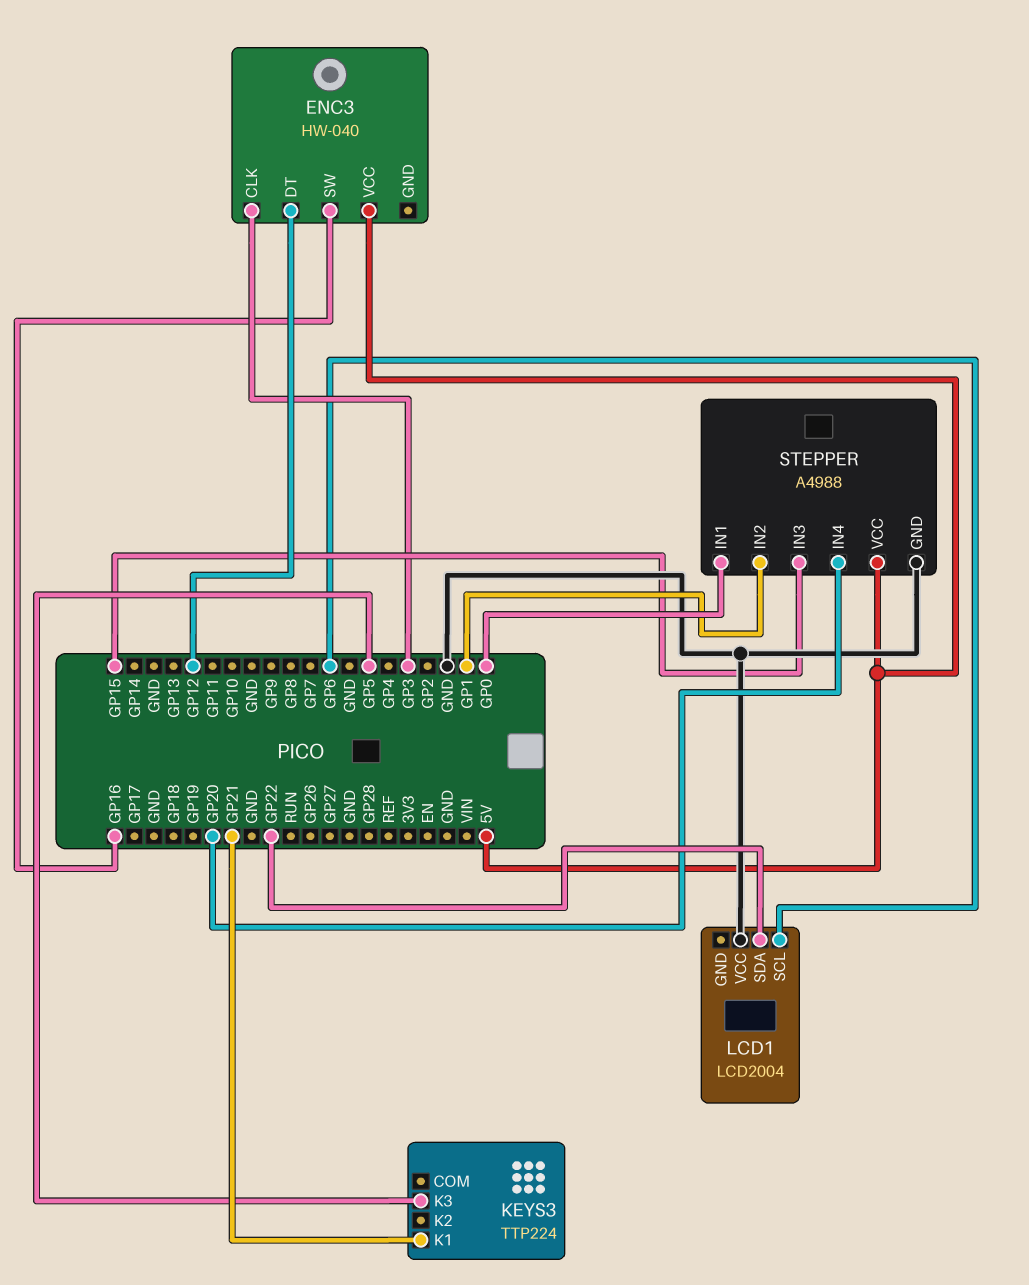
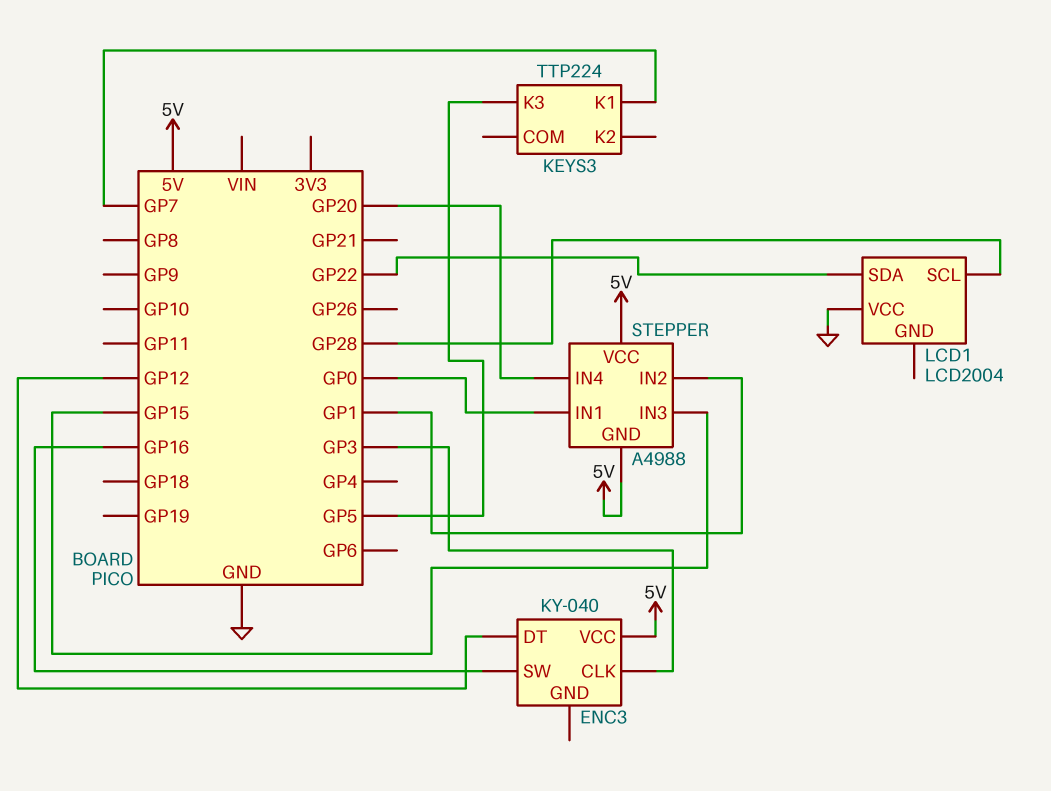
ENC3: HW-040 -> KY-040
KEYS3 pin K1: GP21 -> GP7
LCD1 pin SCL: GP6 -> GP28
STEPPER pin GND: GND -> 5V

